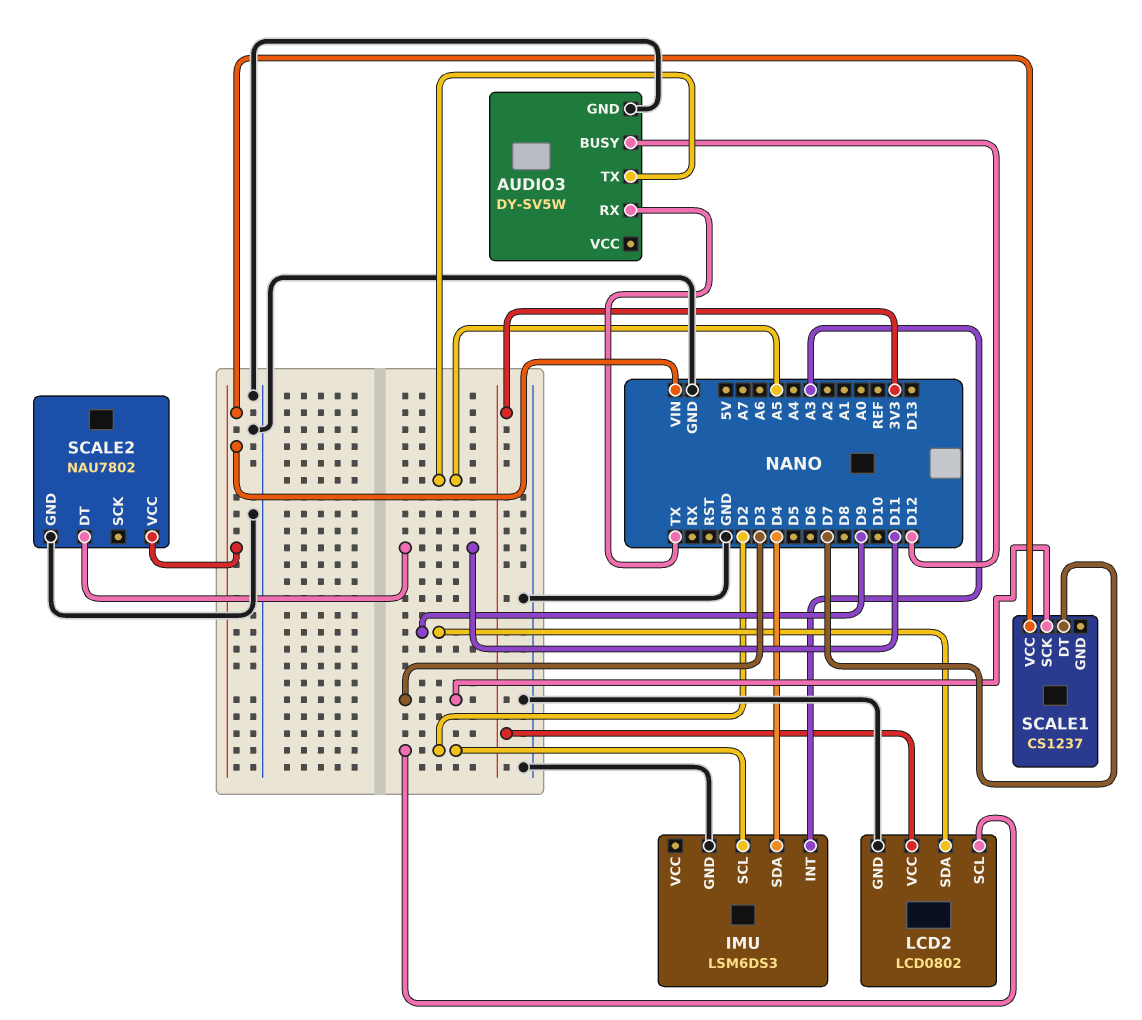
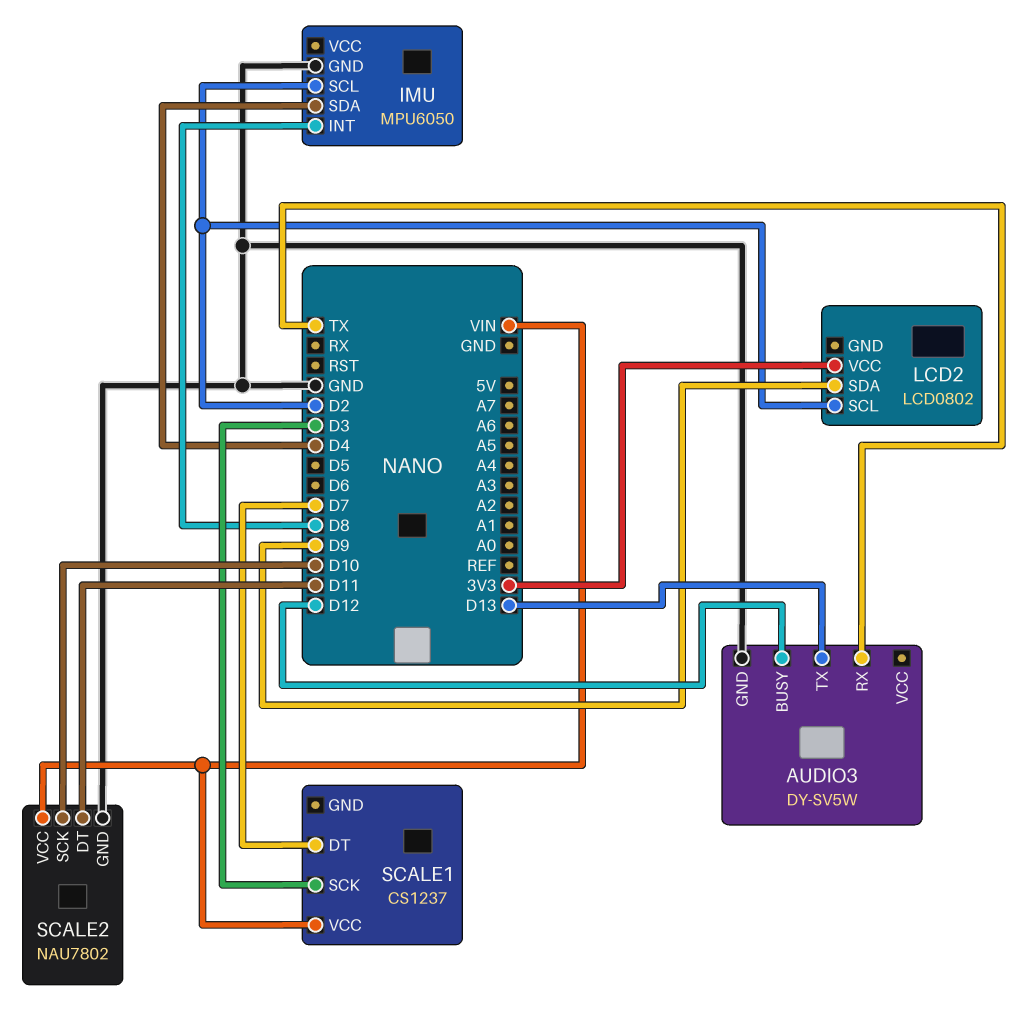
AUDIO3 pin TX: A5 -> D13
IMU: LSM6DS3 -> MPU6050
IMU pin INT: A3 -> D8
LCD2 pin GND: GND -> none
SCALE2 pin SCK: none -> D10

